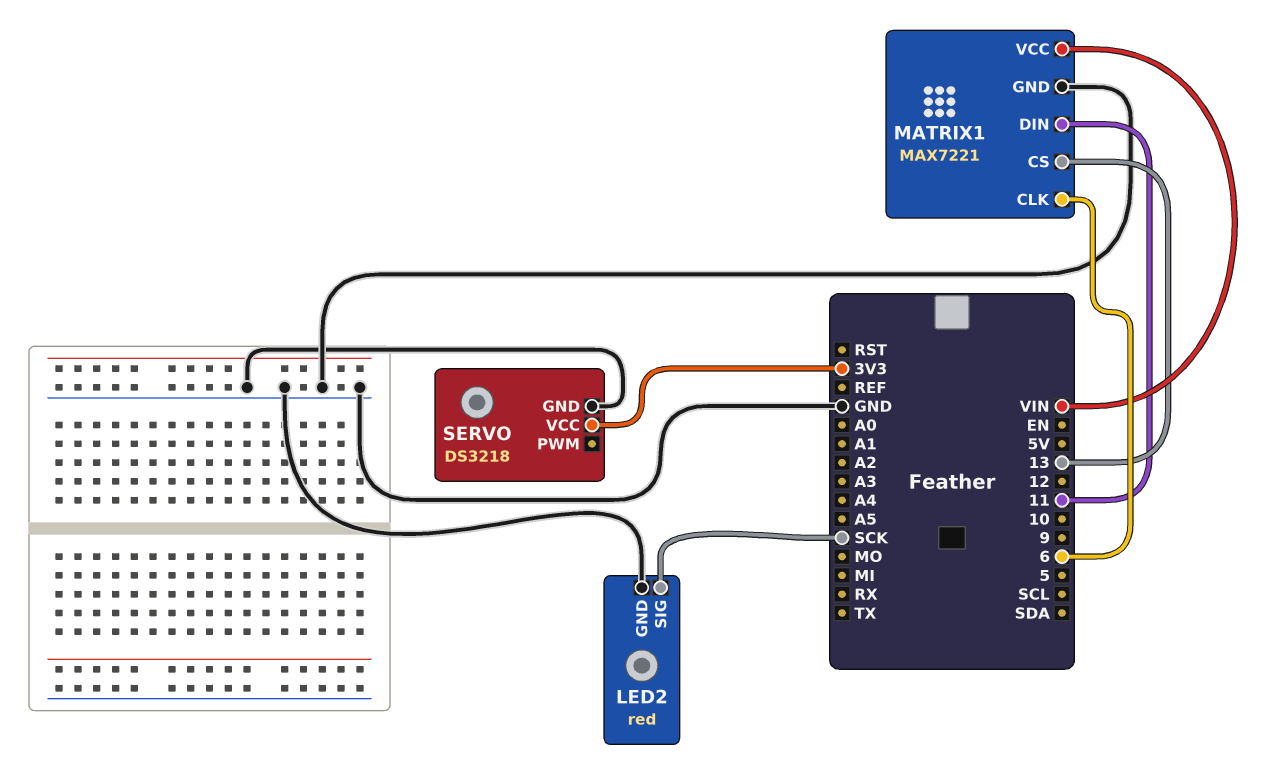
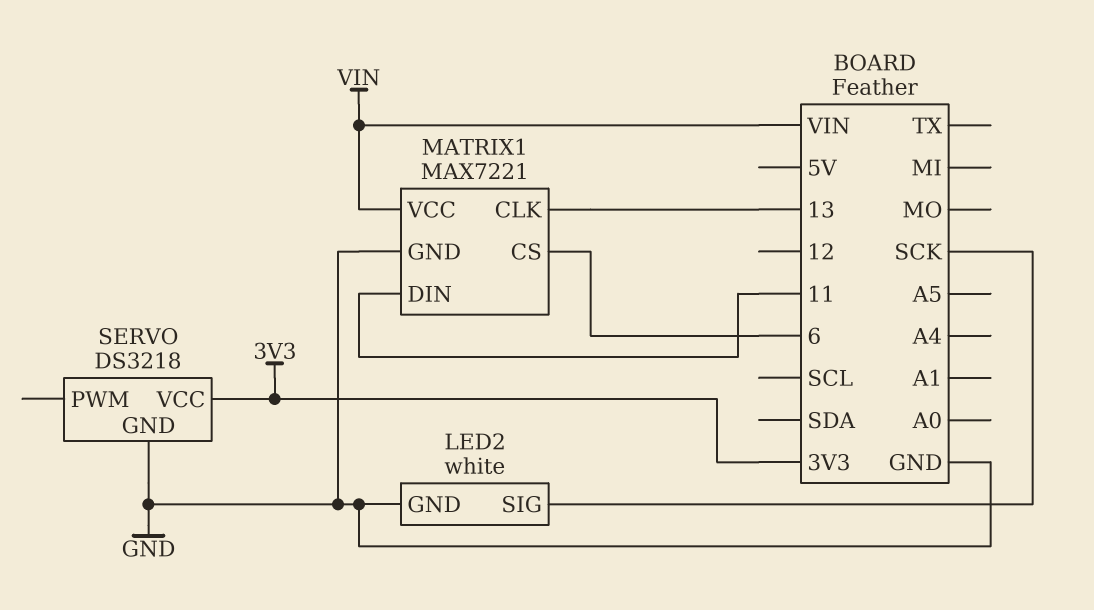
LED2: red -> white
MATRIX1 pin CLK: 6 -> 13
MATRIX1 pin CS: 13 -> 6

